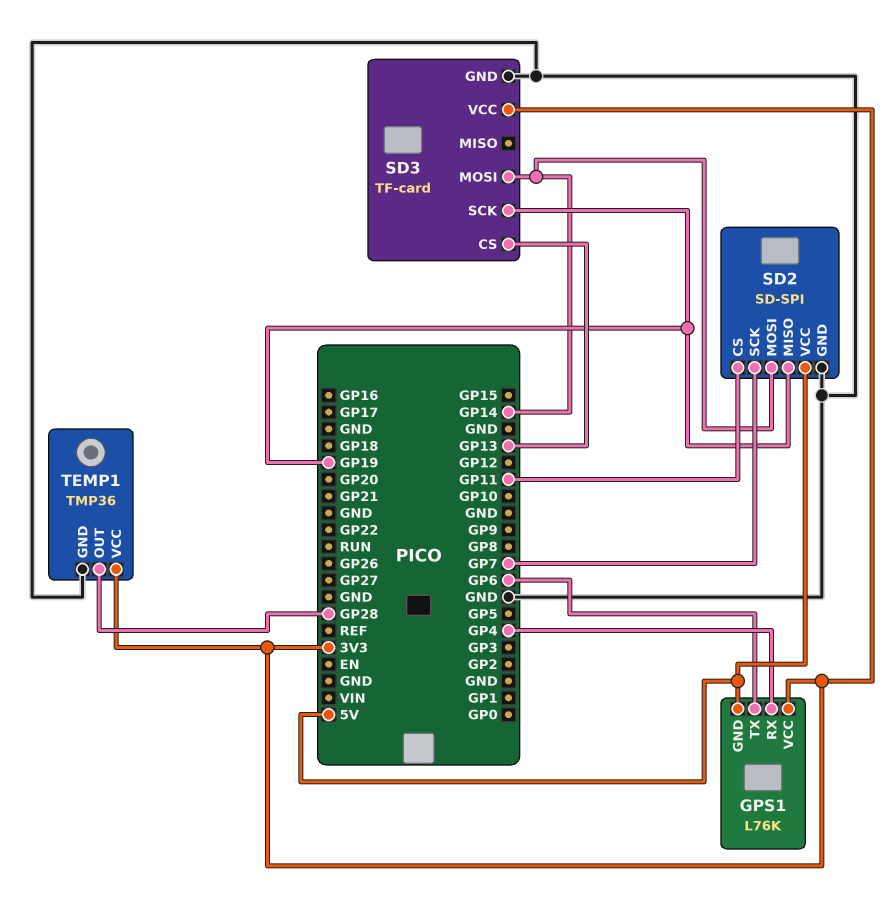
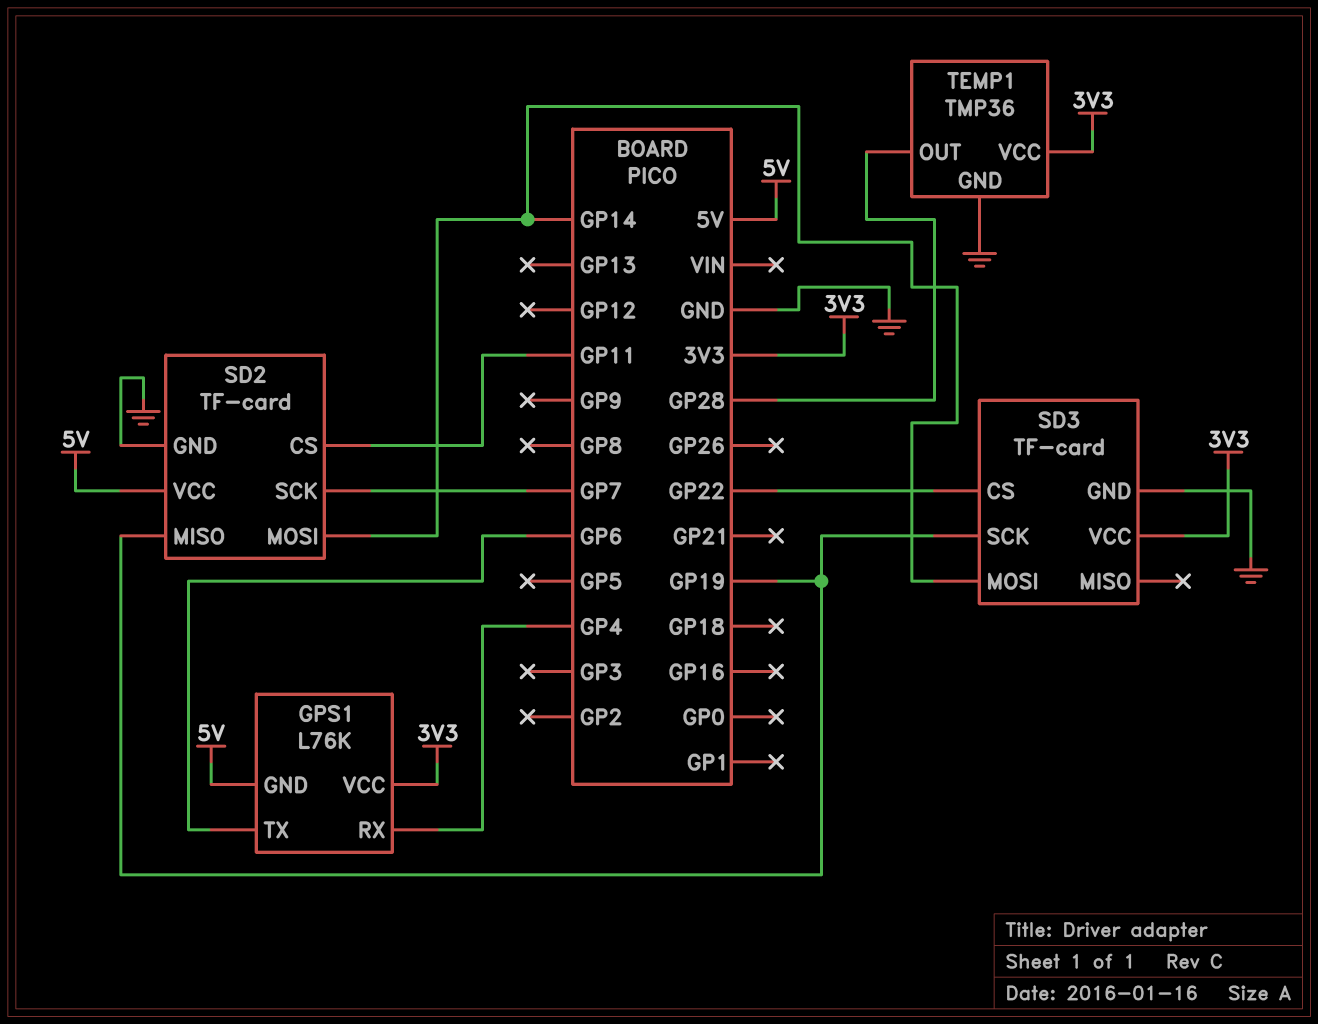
SD2: SD-SPI -> TF-card
SD3 pin CS: GP13 -> GP22

